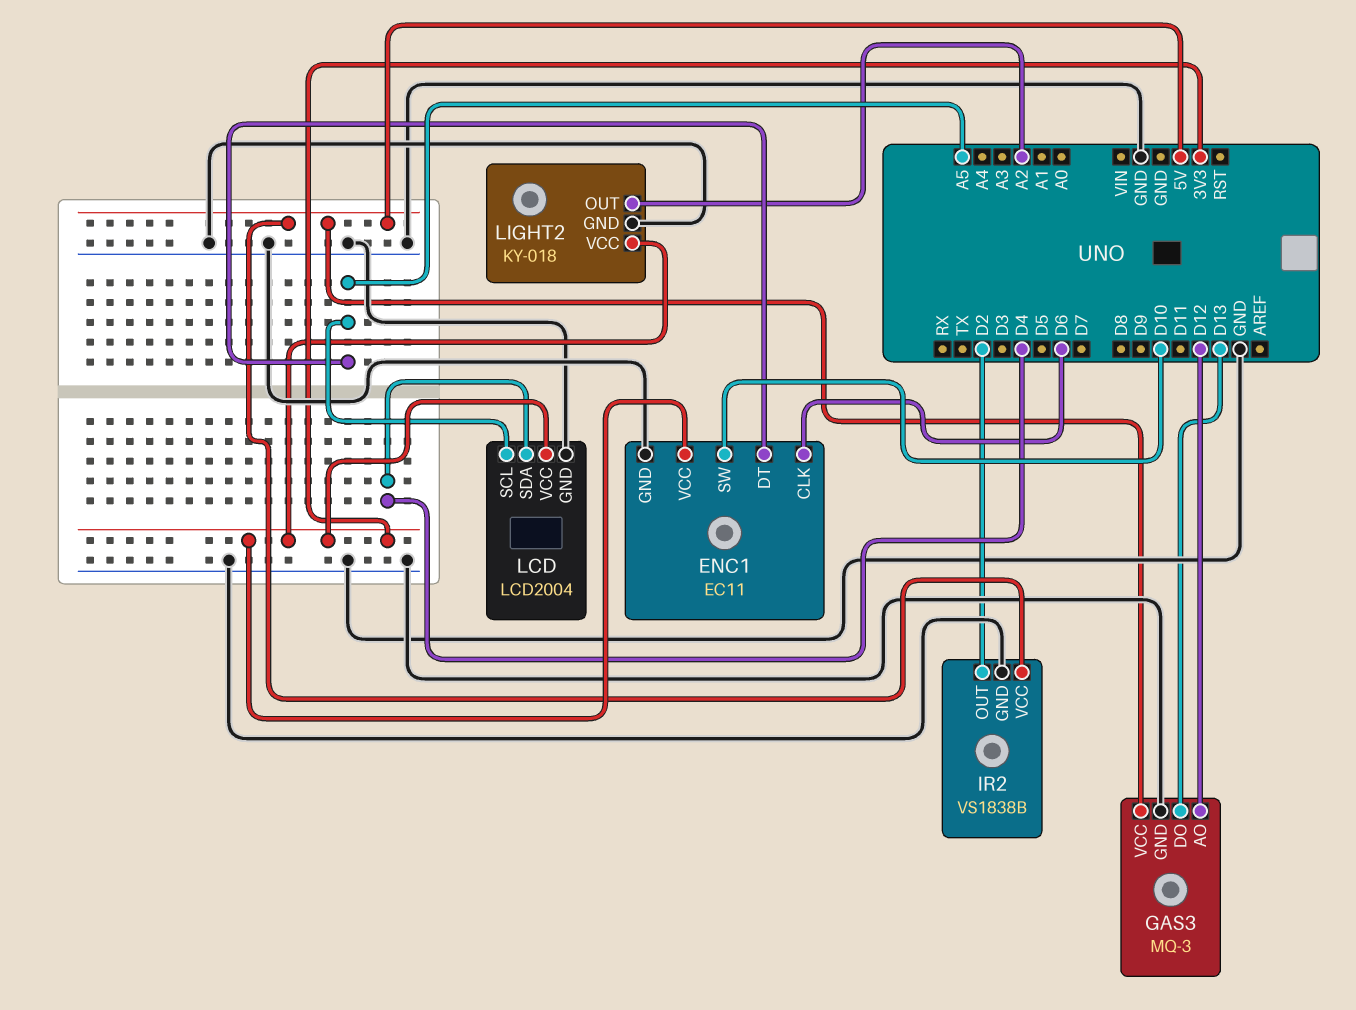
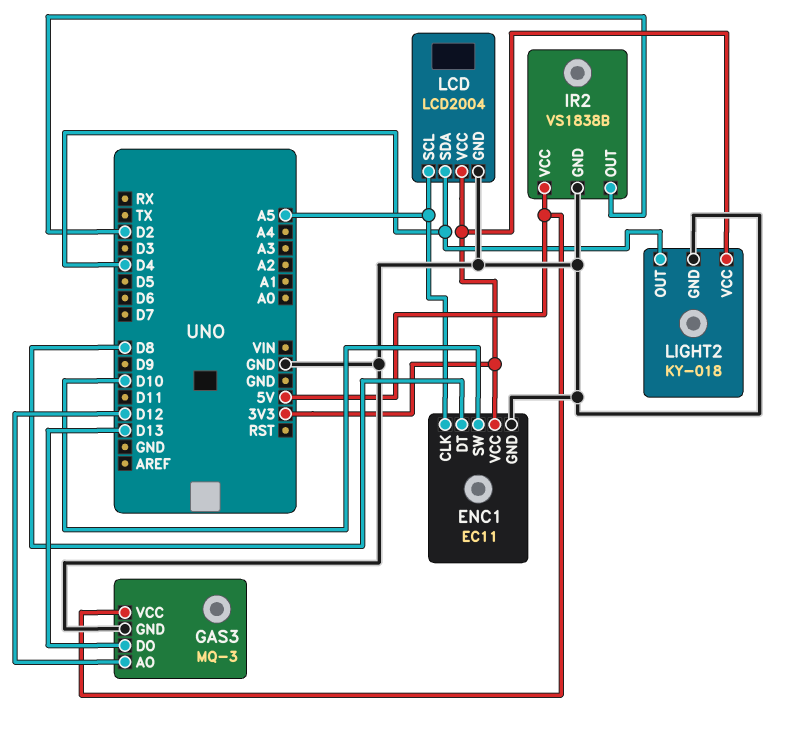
ENC1 pin CLK: D6 -> A5
ENC1 pin DT: A5 -> D8
LIGHT2 pin OUT: A2 -> D4

